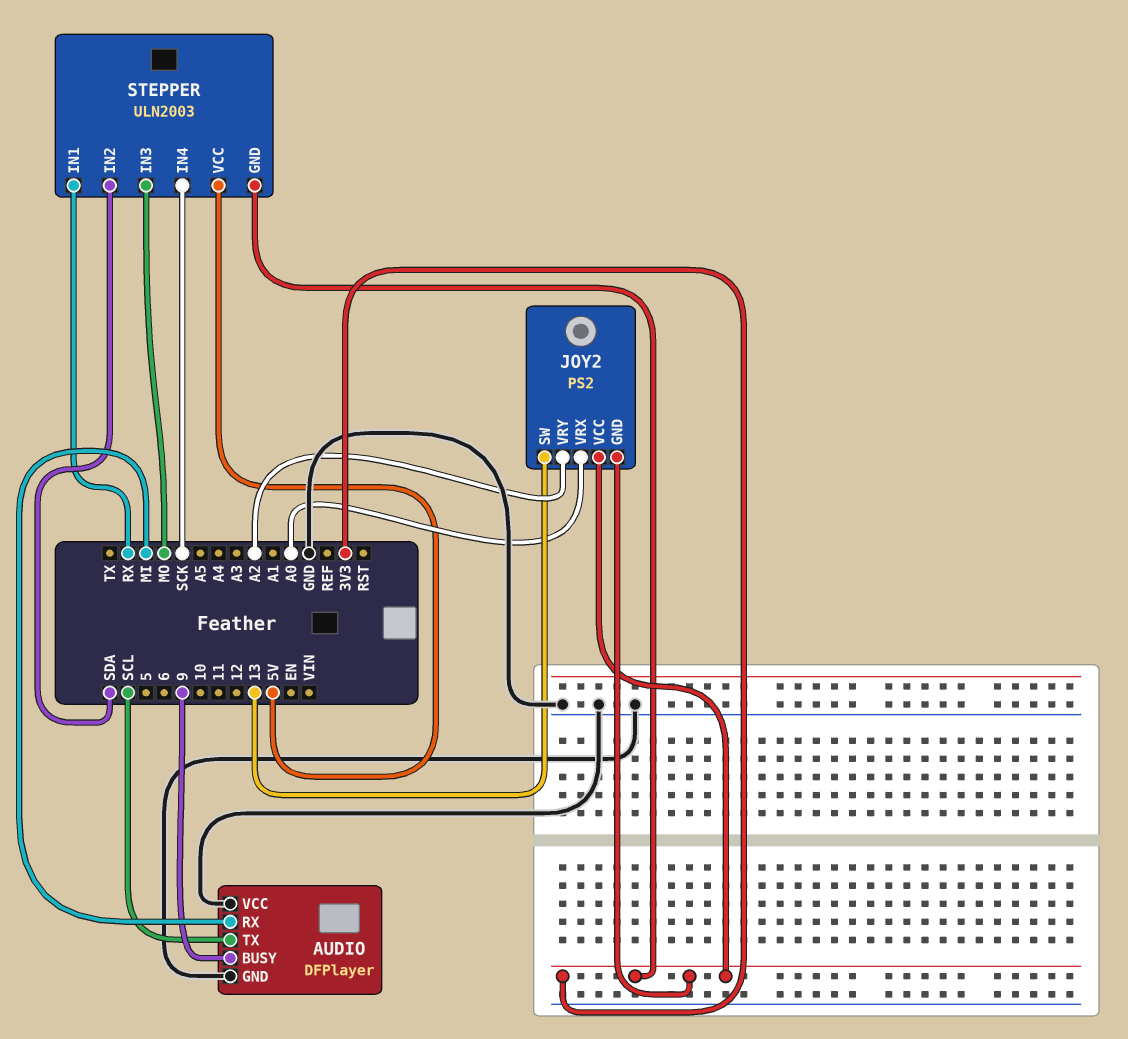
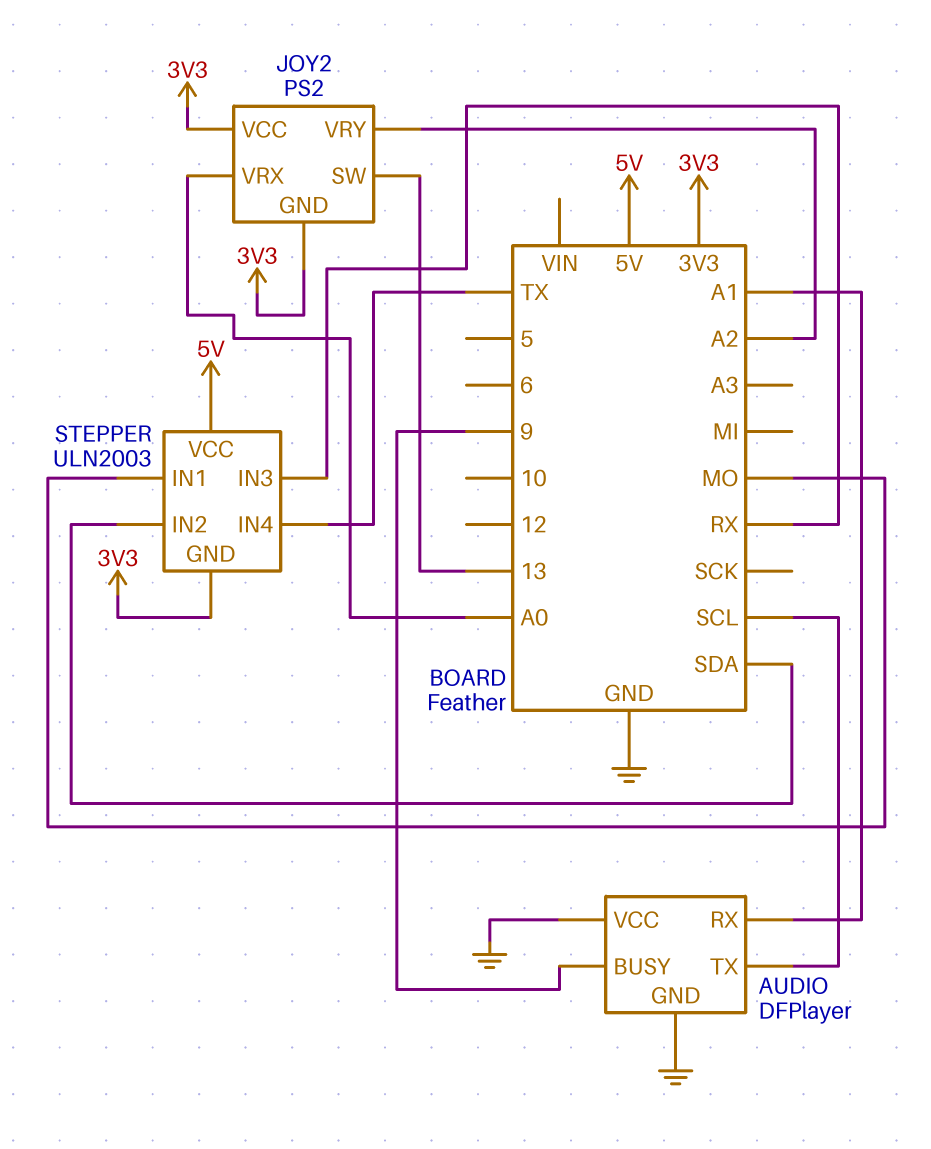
AUDIO pin RX: MI -> A1
STEPPER pin IN1: RX -> MO
STEPPER pin IN3: MO -> RX
STEPPER pin IN4: SCK -> TX

